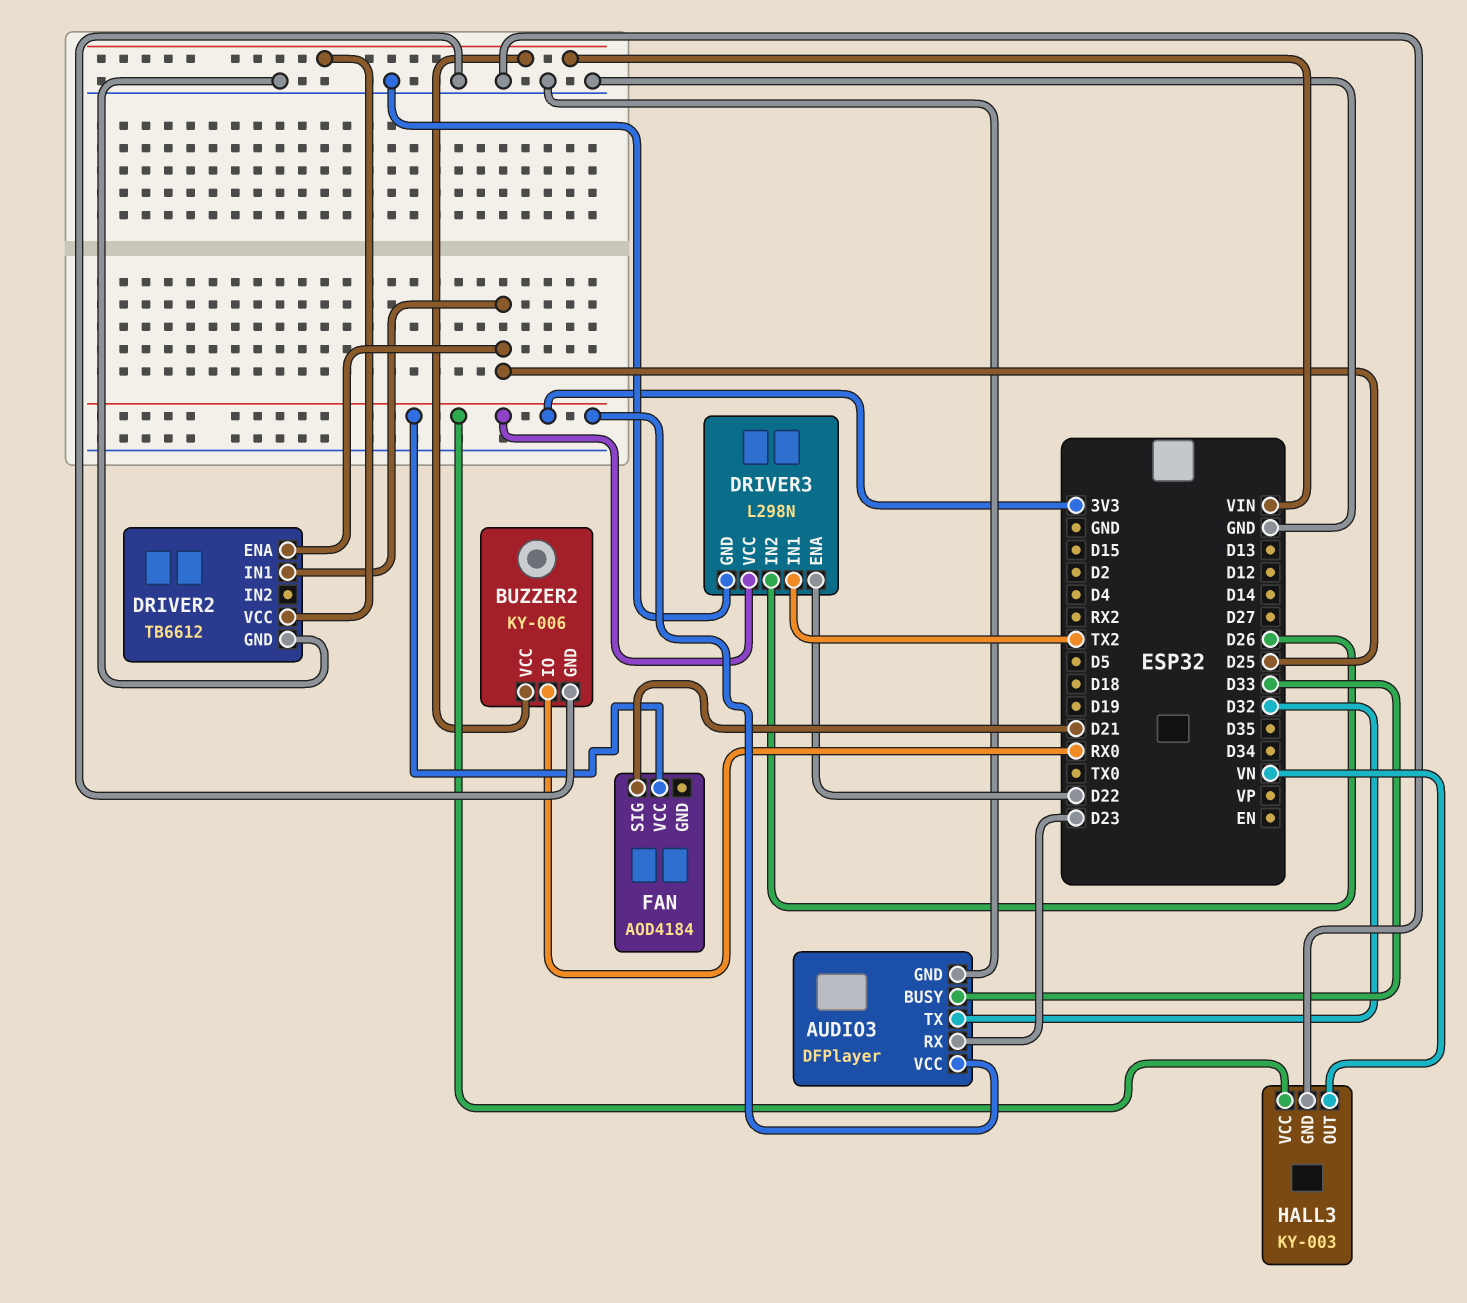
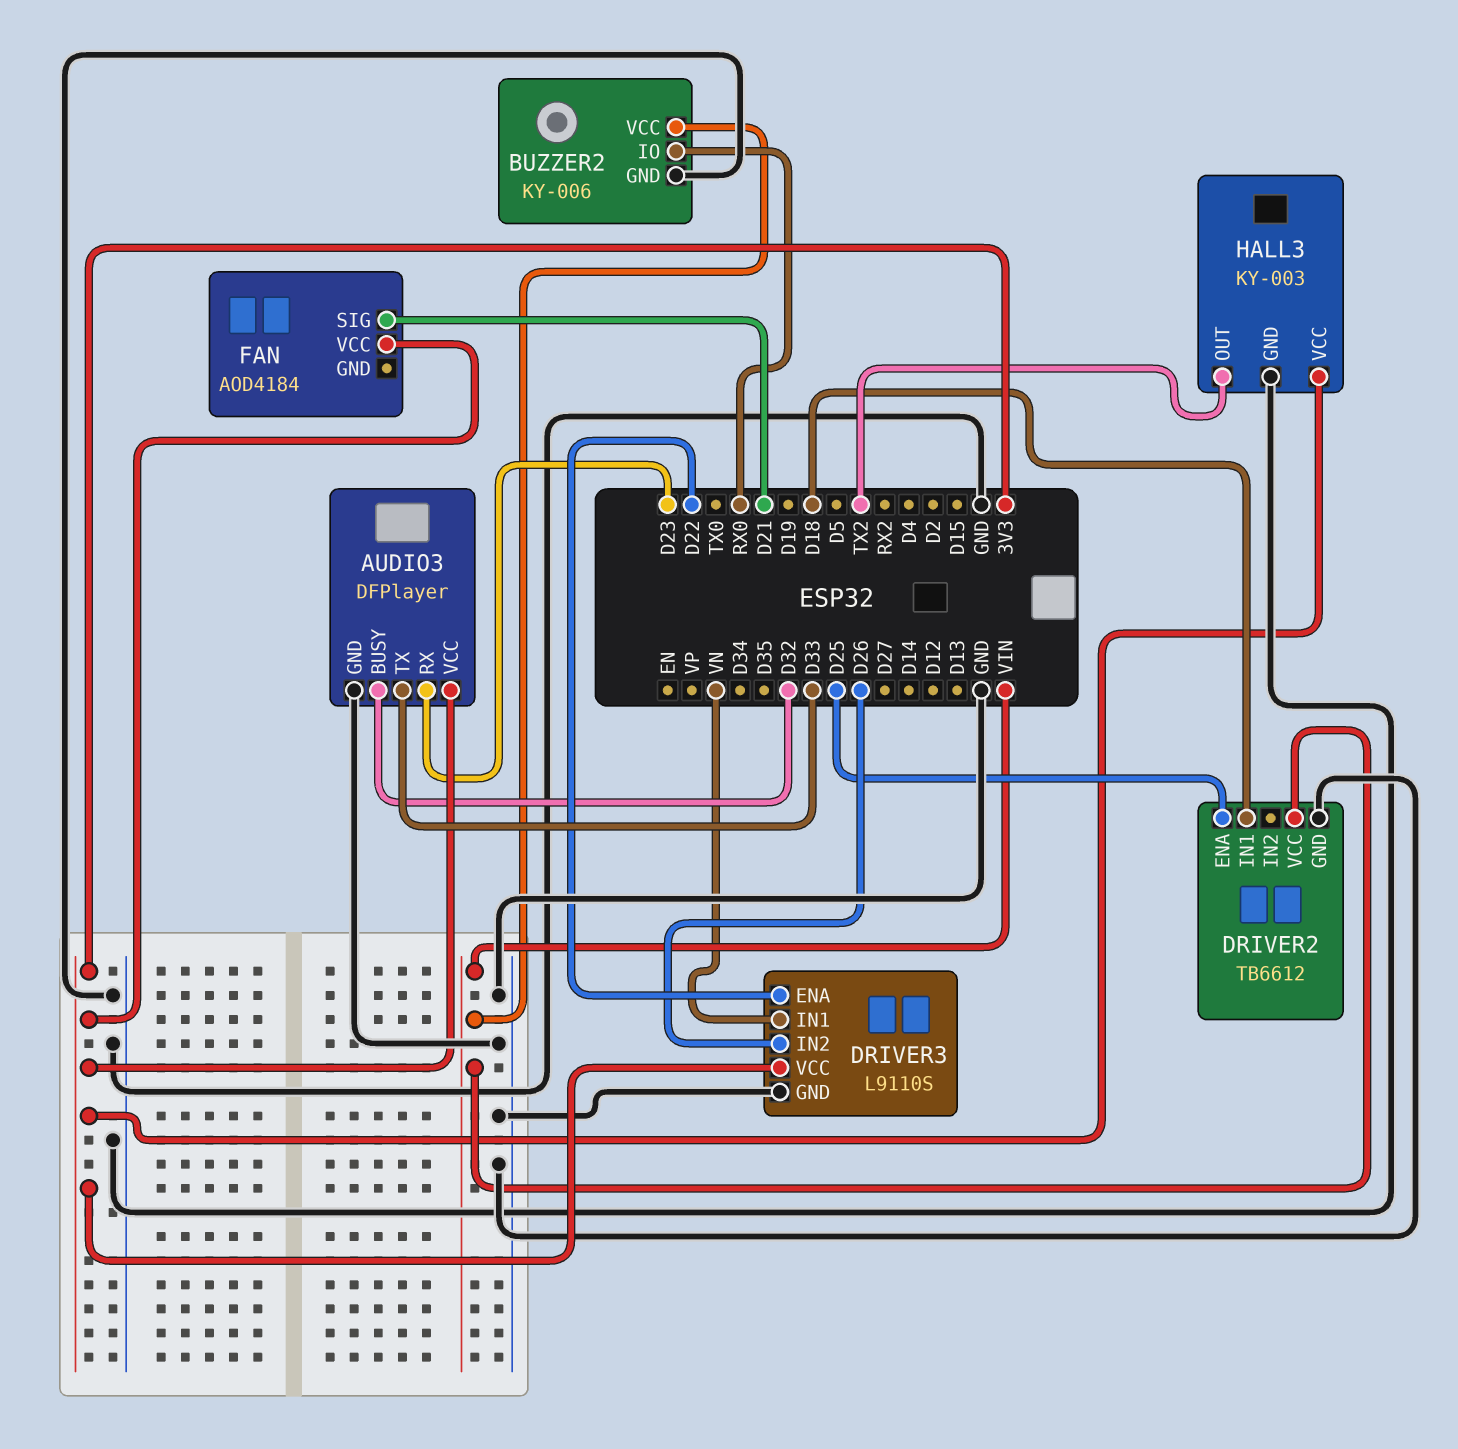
AUDIO3 pin BUSY: D33 -> D32
AUDIO3 pin TX: D32 -> D33
DRIVER2 pin IN1: D25 -> D18
DRIVER3: L298N -> L9110S
DRIVER3 pin IN1: TX2 -> VN
HALL3 pin OUT: VN -> TX2

